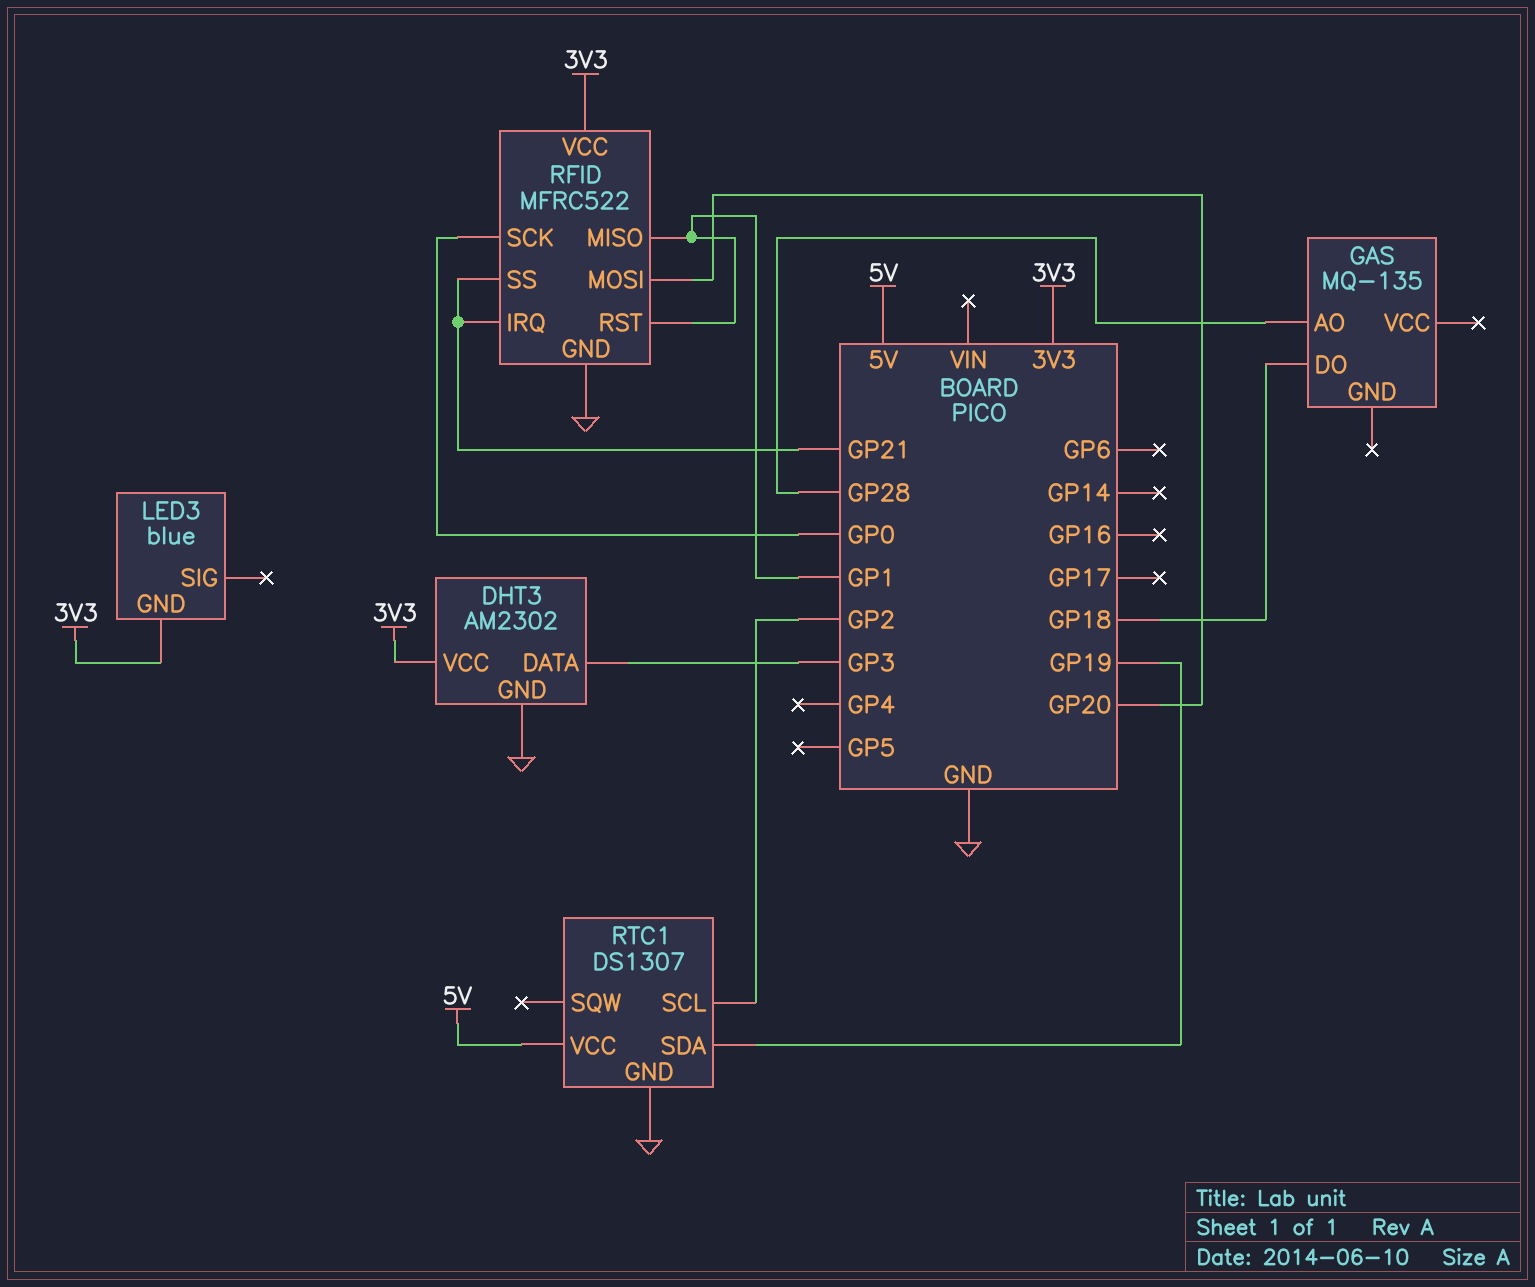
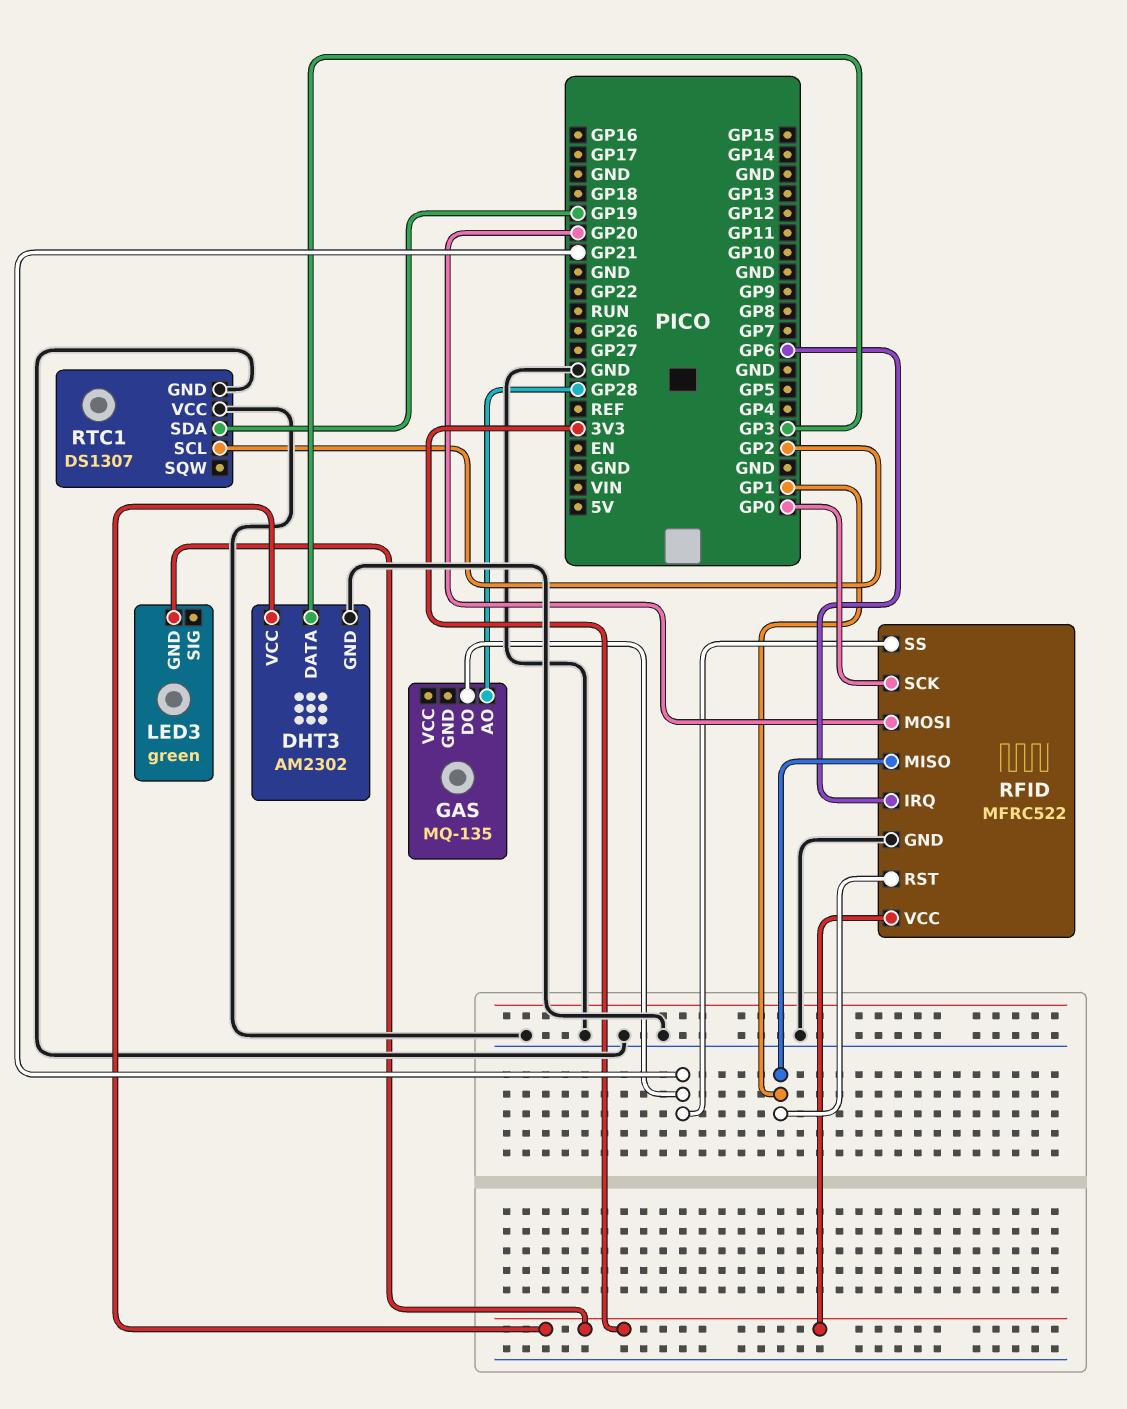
GAS pin DO: GP18 -> GP21
LED3: blue -> green
RFID pin IRQ: GP21 -> GP6
RTC1 pin VCC: 5V -> GND

